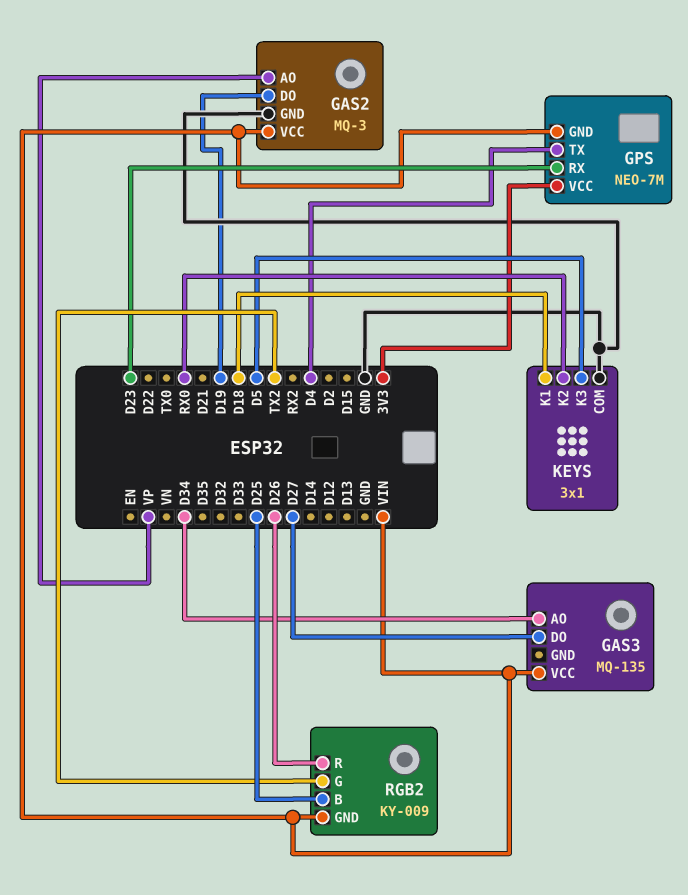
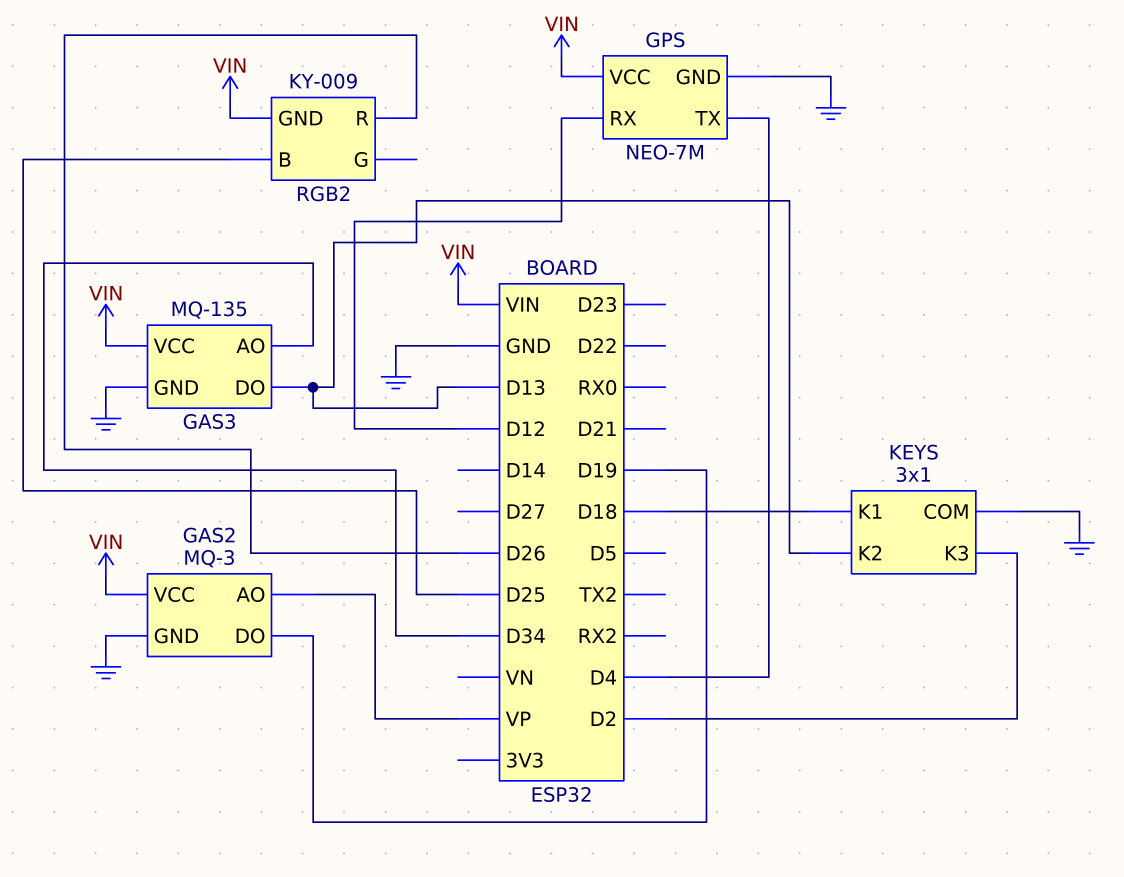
GAS3 pin DO: D27 -> D13
GAS3 pin GND: none -> GND
GPS pin GND: VIN -> GND
GPS pin RX: D23 -> D12
GPS pin VCC: 3V3 -> VIN
KEYS pin K2: RX0 -> D13
KEYS pin K3: D5 -> D2
RGB2 pin G: TX2 -> none

